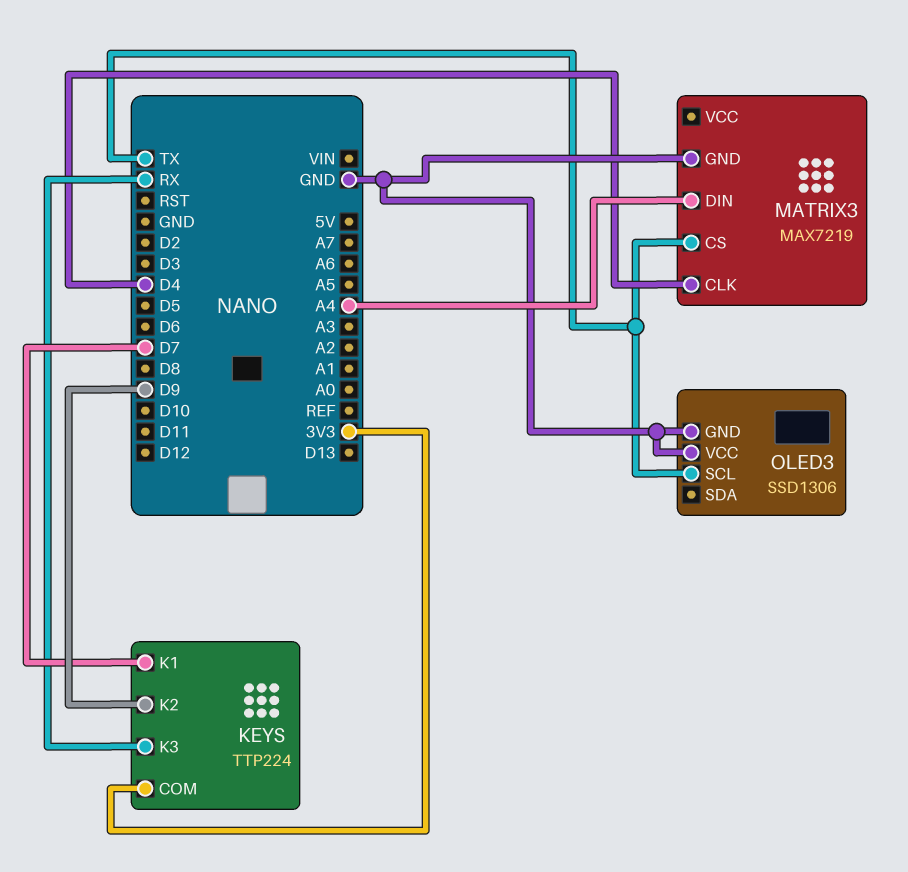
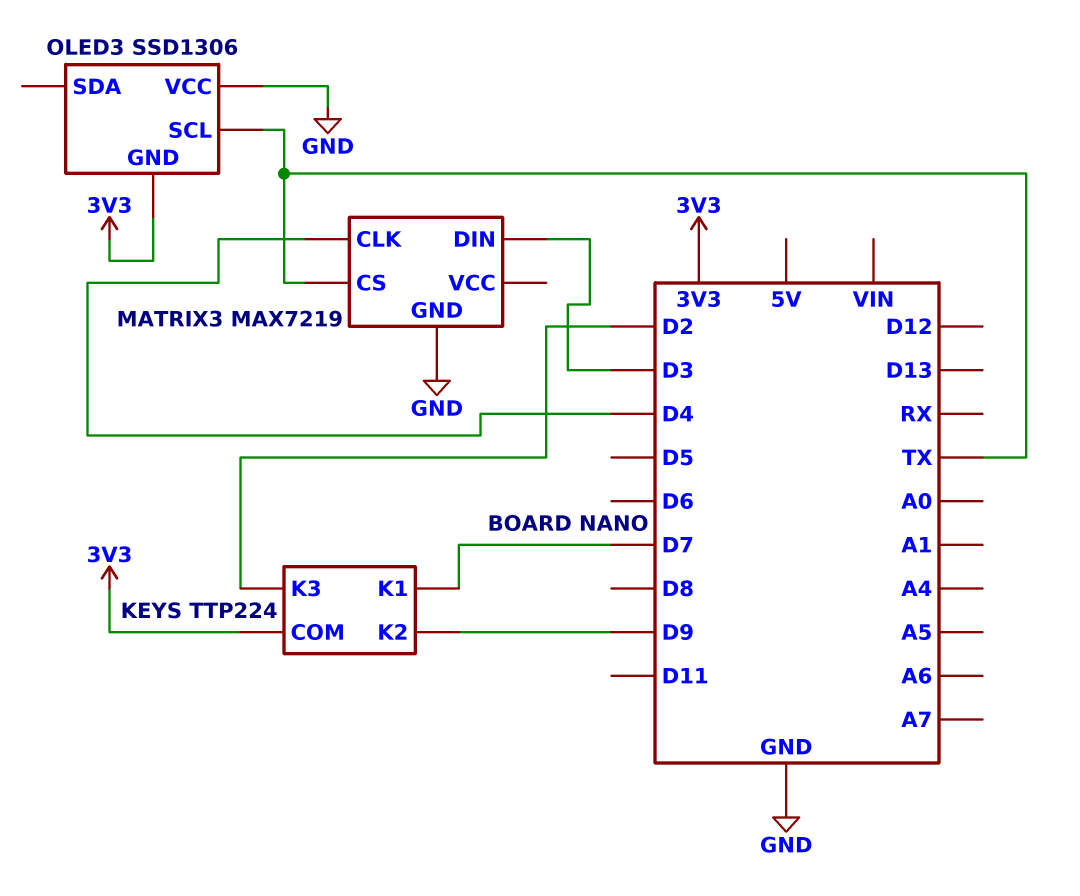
KEYS pin K3: RX -> D2
MATRIX3 pin DIN: A4 -> D3
OLED3 pin GND: GND -> 3V3

